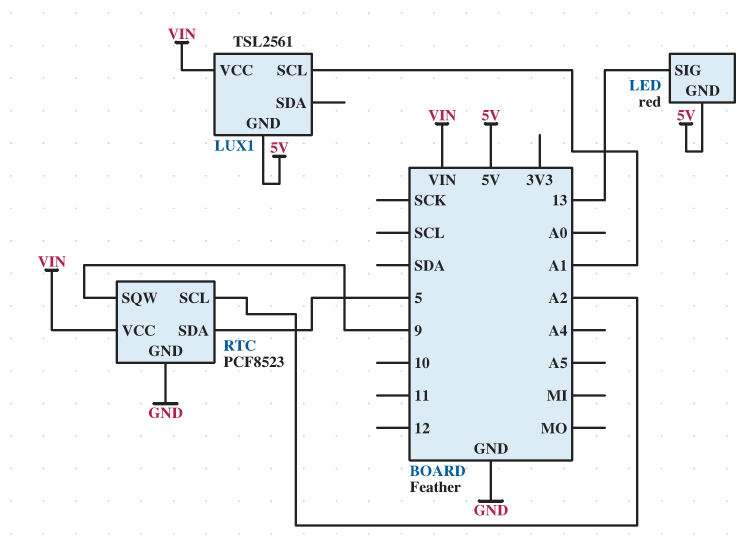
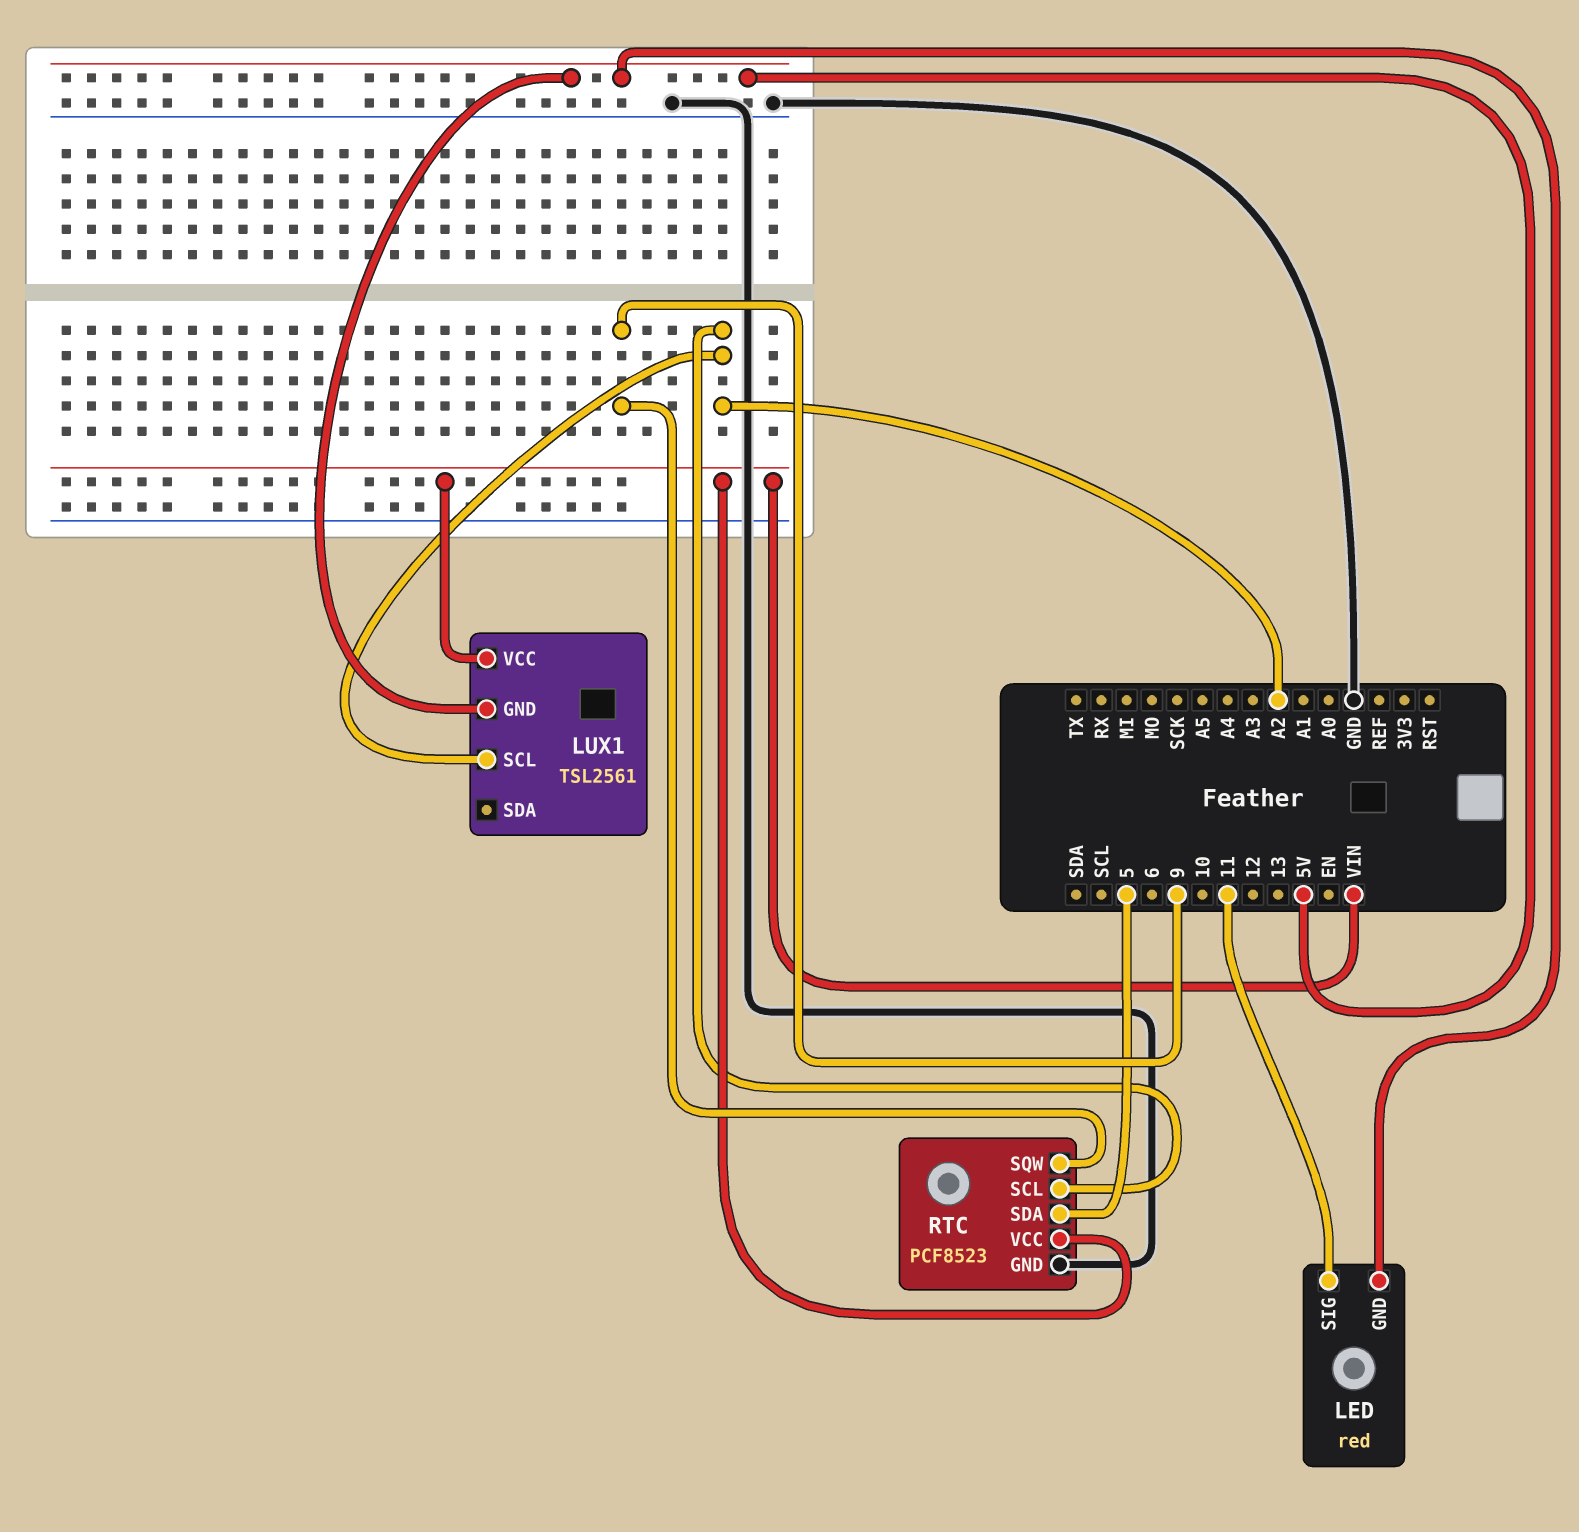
LED pin SIG: 13 -> 11
LUX1 pin SCL: A1 -> A2

